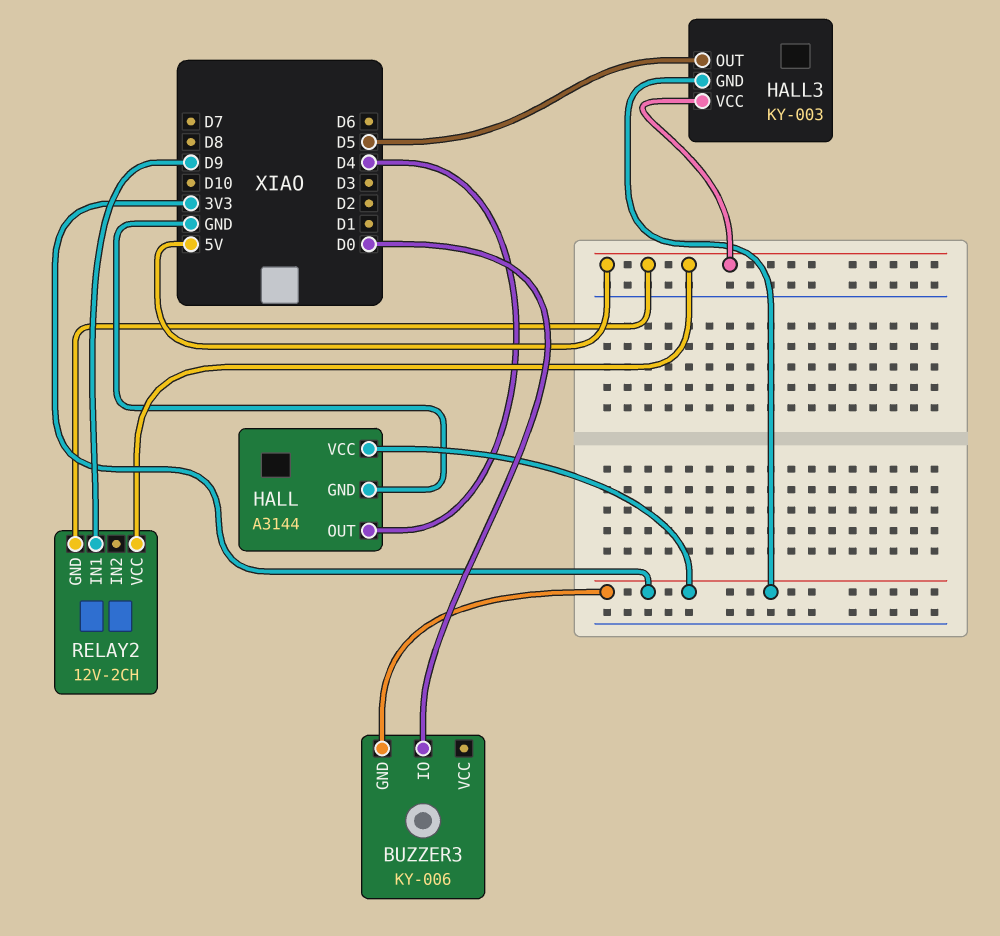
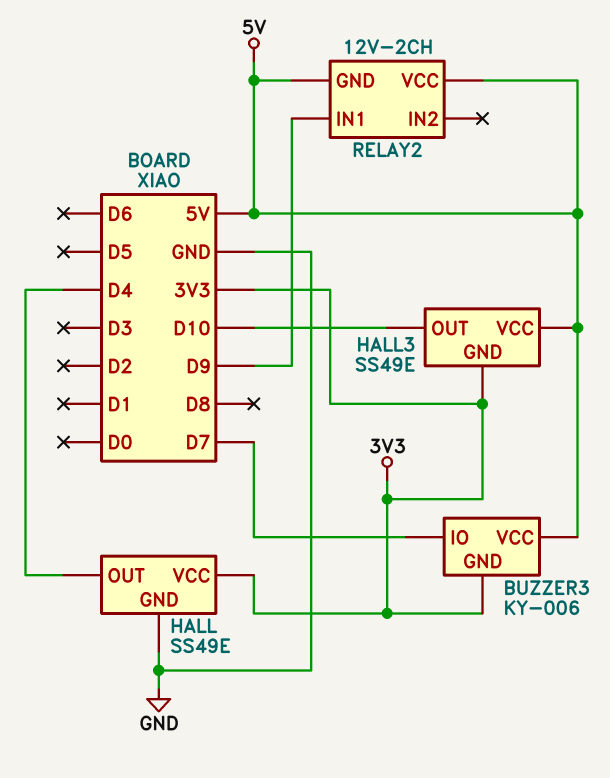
BUZZER3 pin IO: D0 -> D7
BUZZER3 pin VCC: none -> 5V
HALL: A3144 -> SS49E
HALL3: KY-003 -> SS49E
HALL3 pin OUT: D5 -> D10

